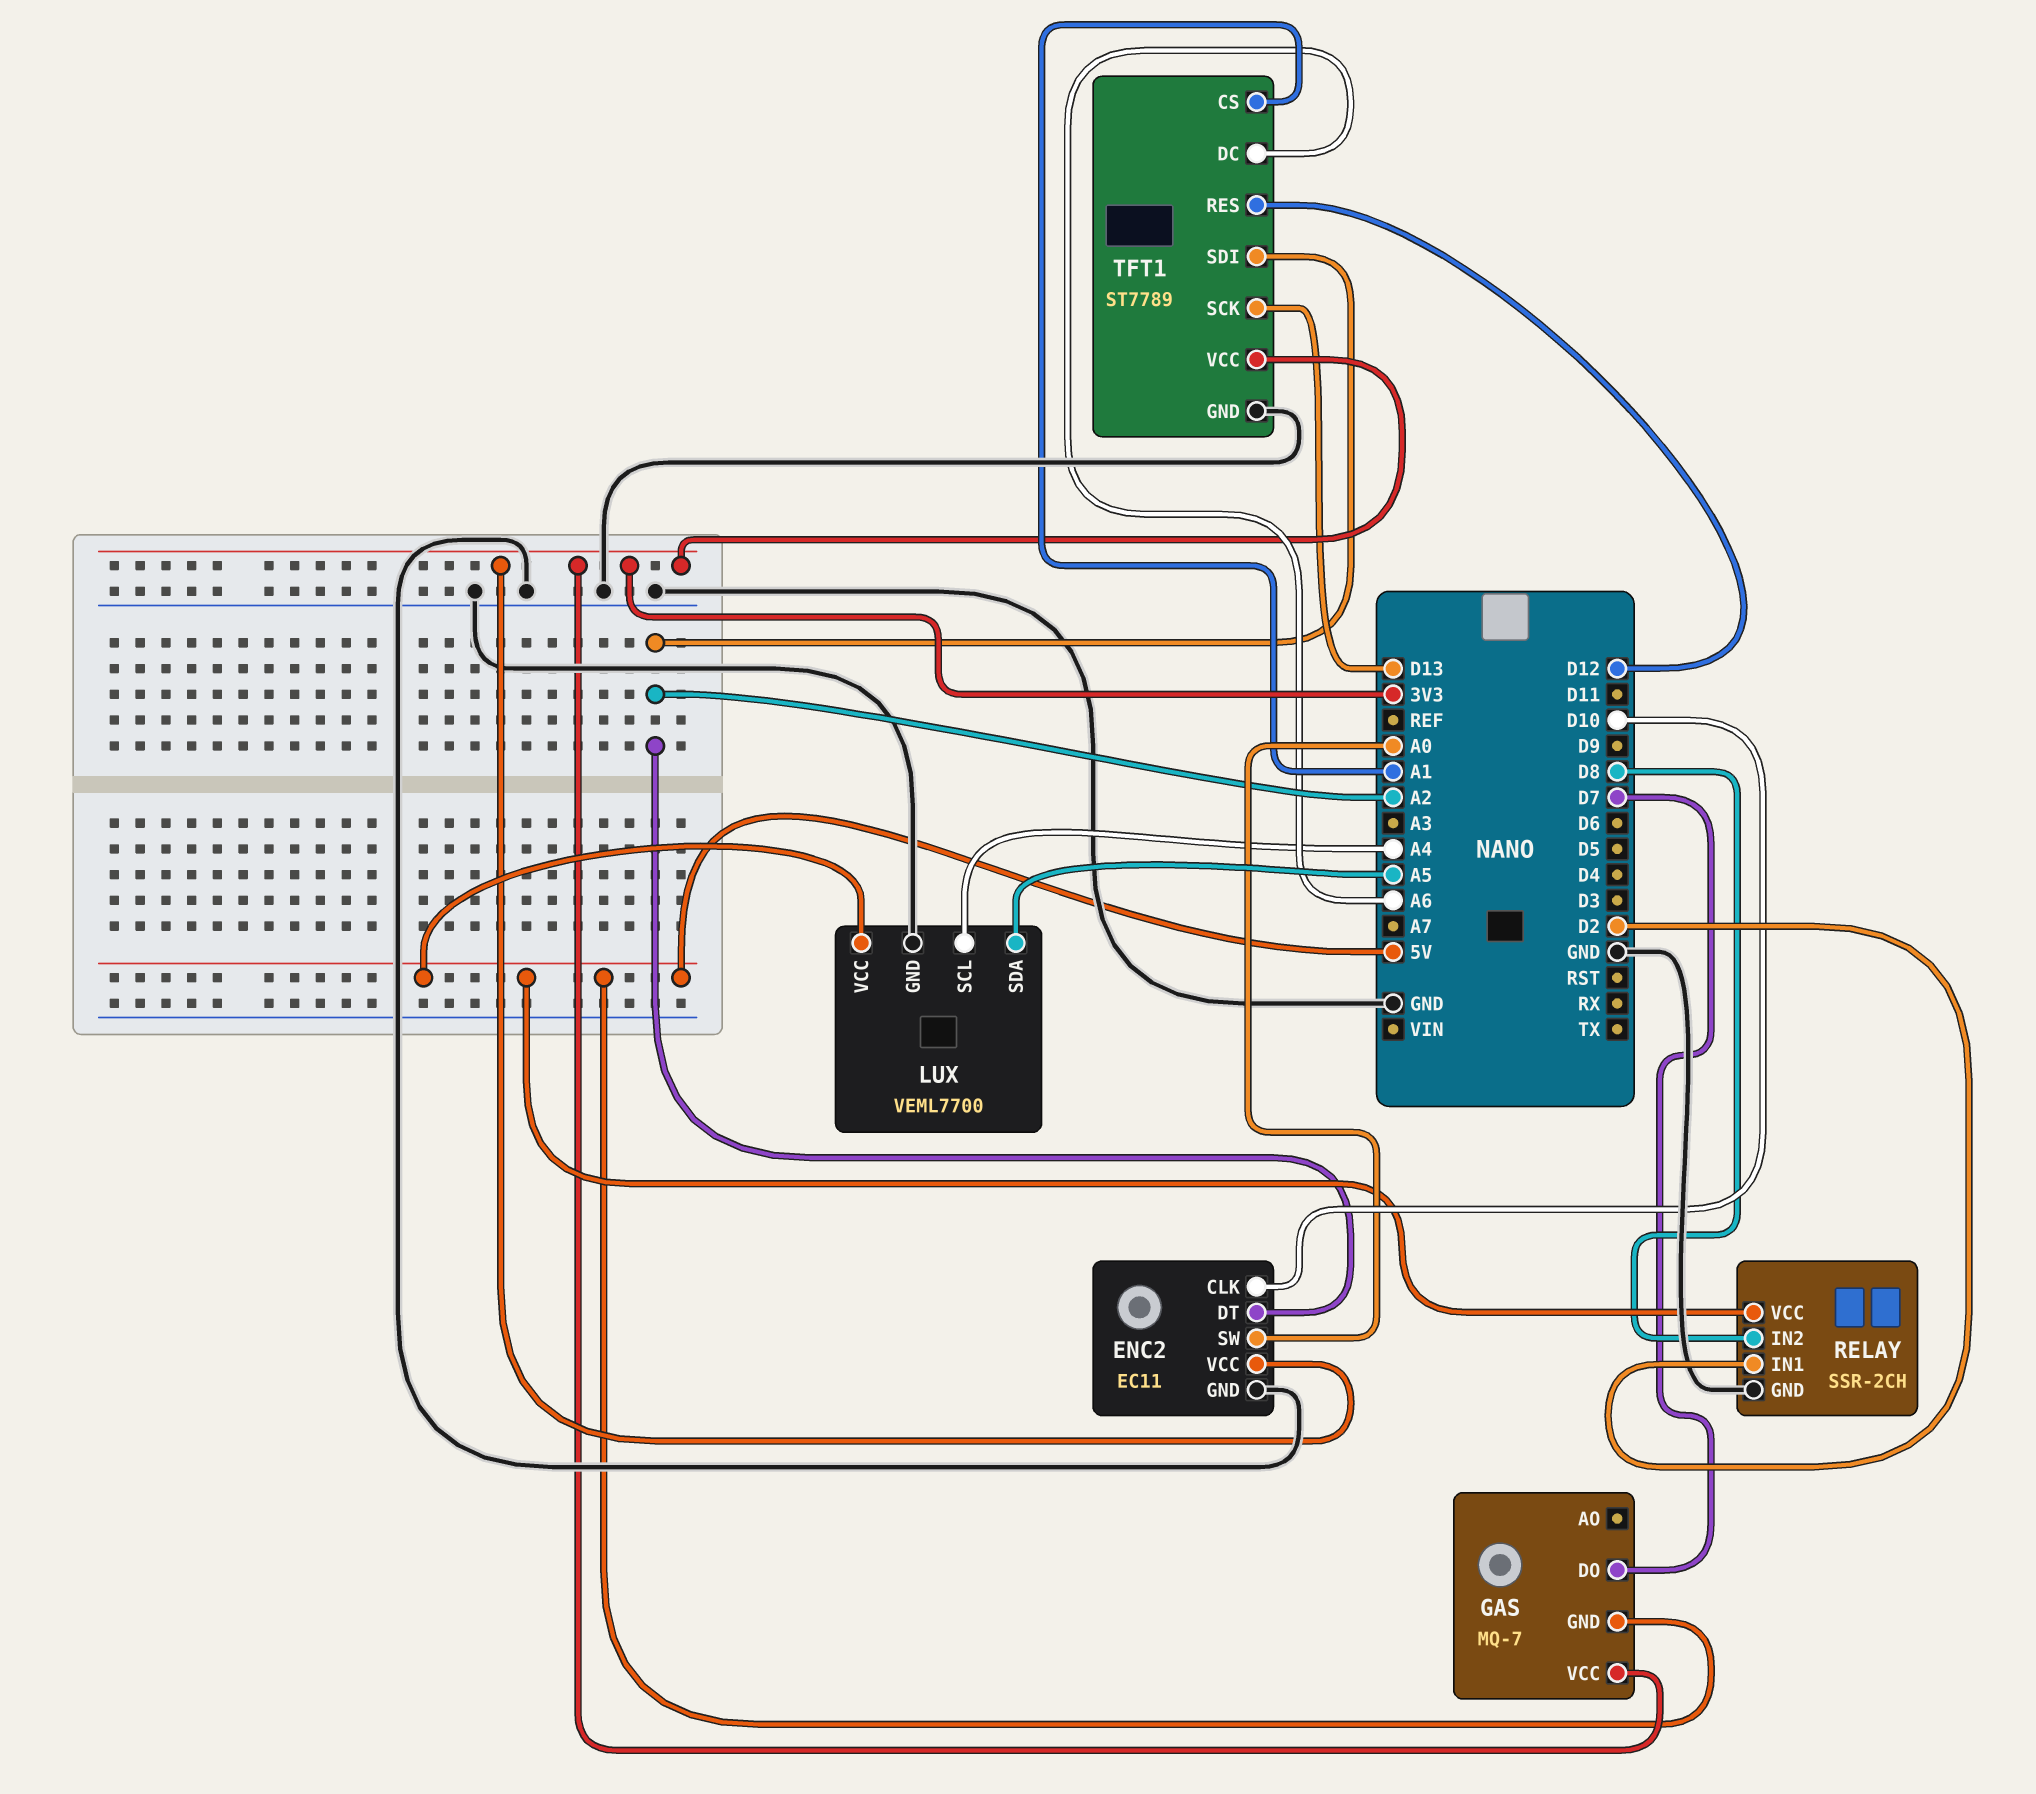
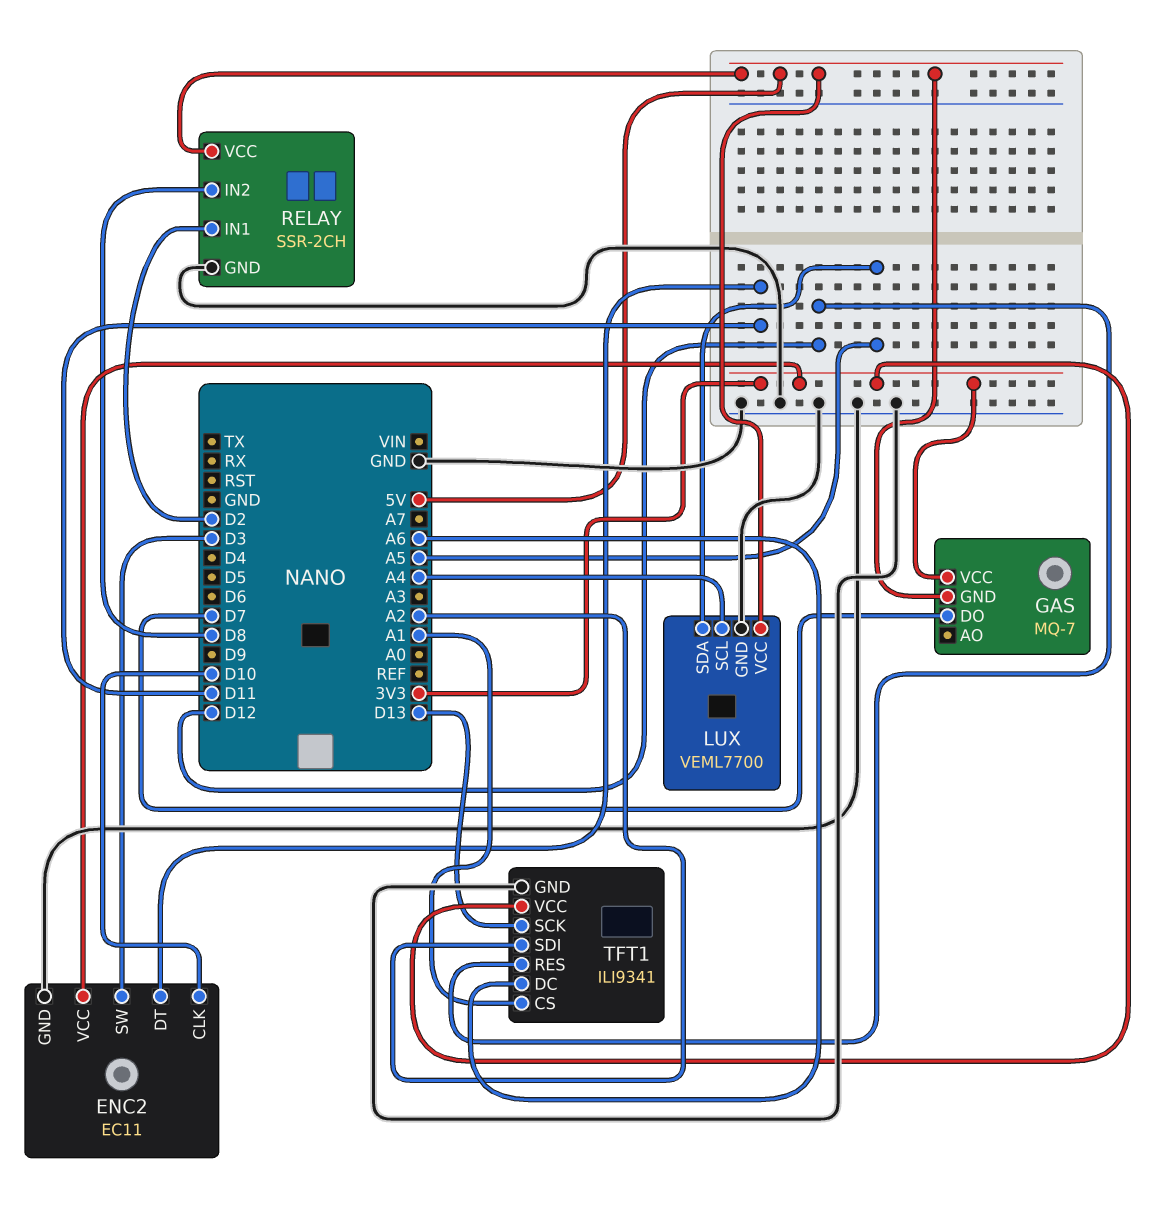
ENC2 pin DT: A2 -> D11
ENC2 pin SW: A0 -> D3
TFT1: ST7789 -> ILI9341

